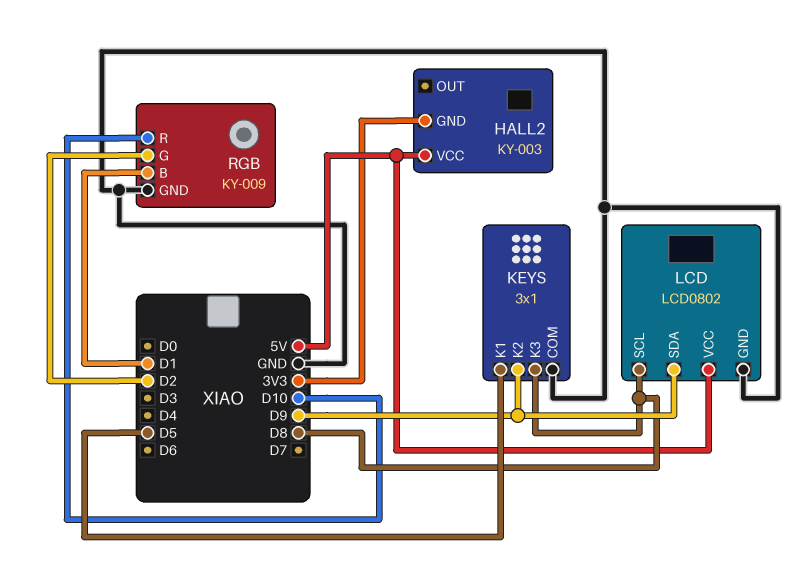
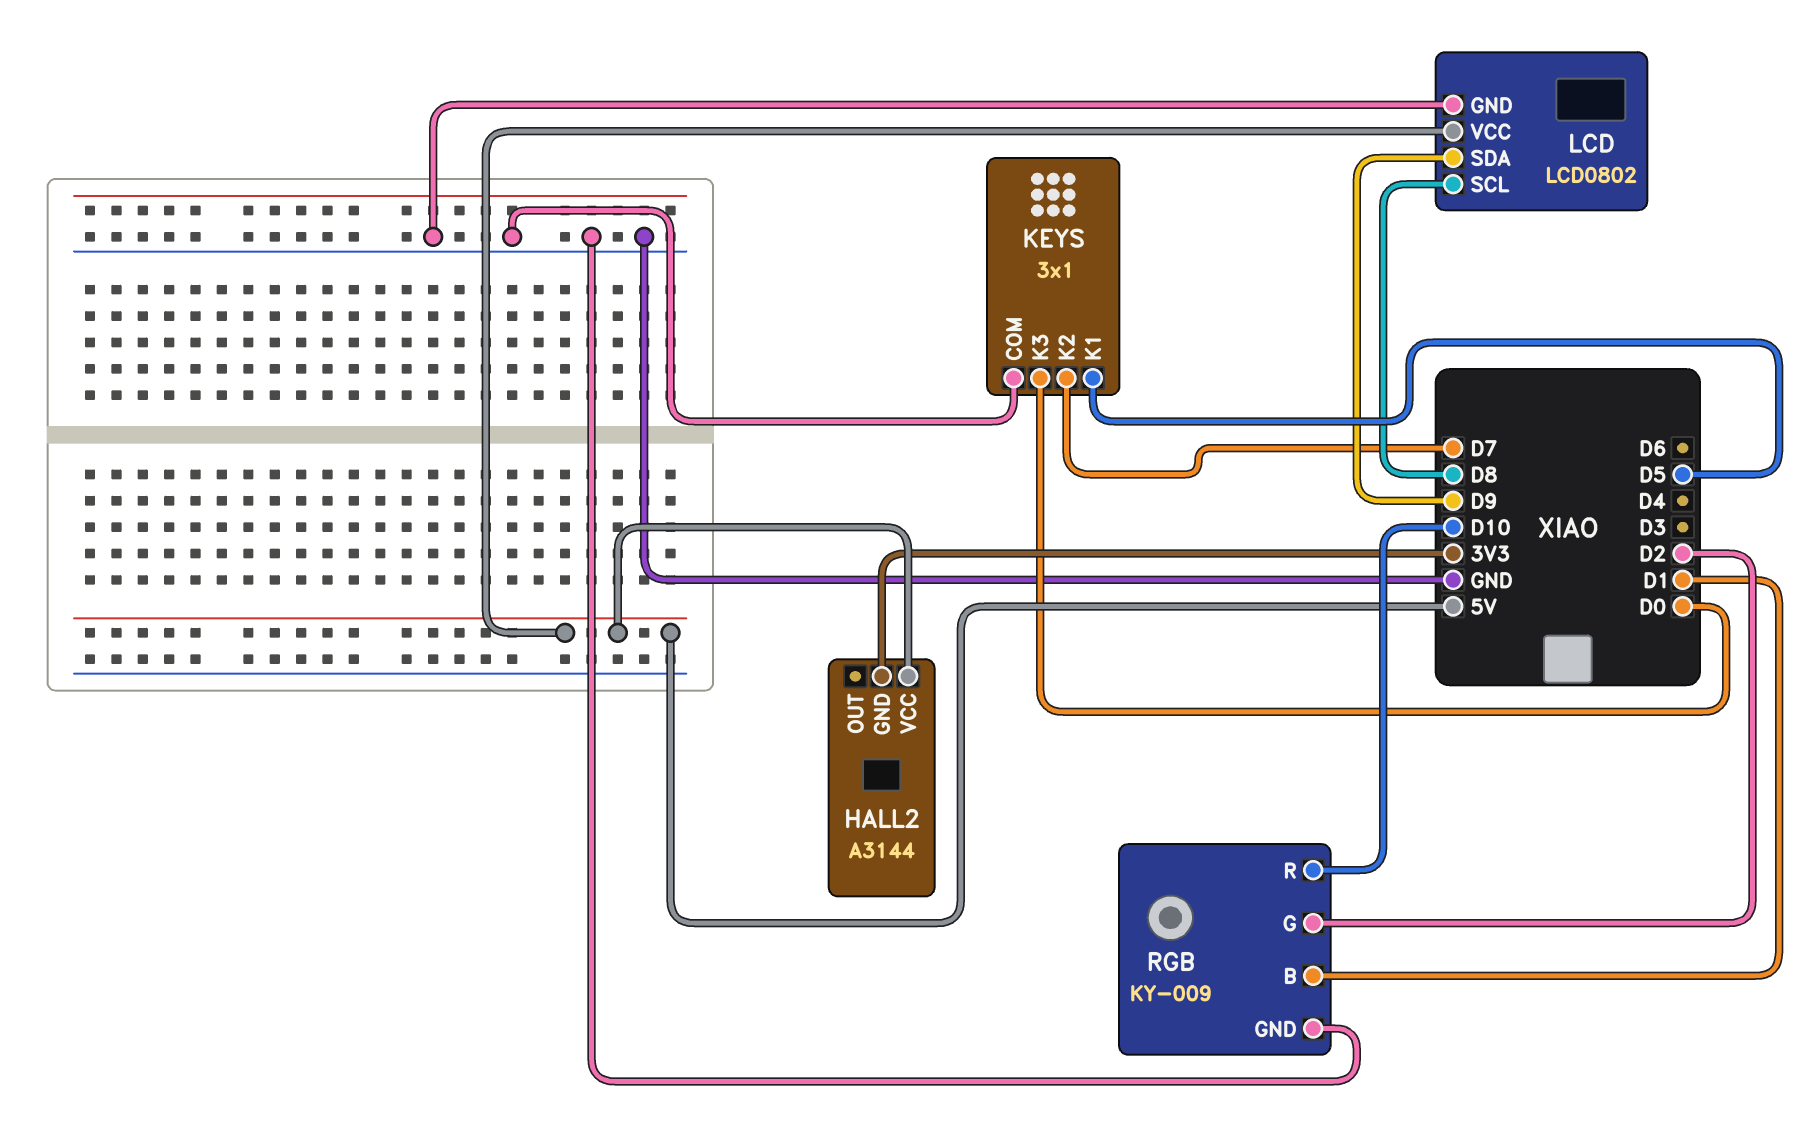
HALL2: KY-003 -> A3144
KEYS pin K2: D9 -> D7
KEYS pin K3: D8 -> D0

